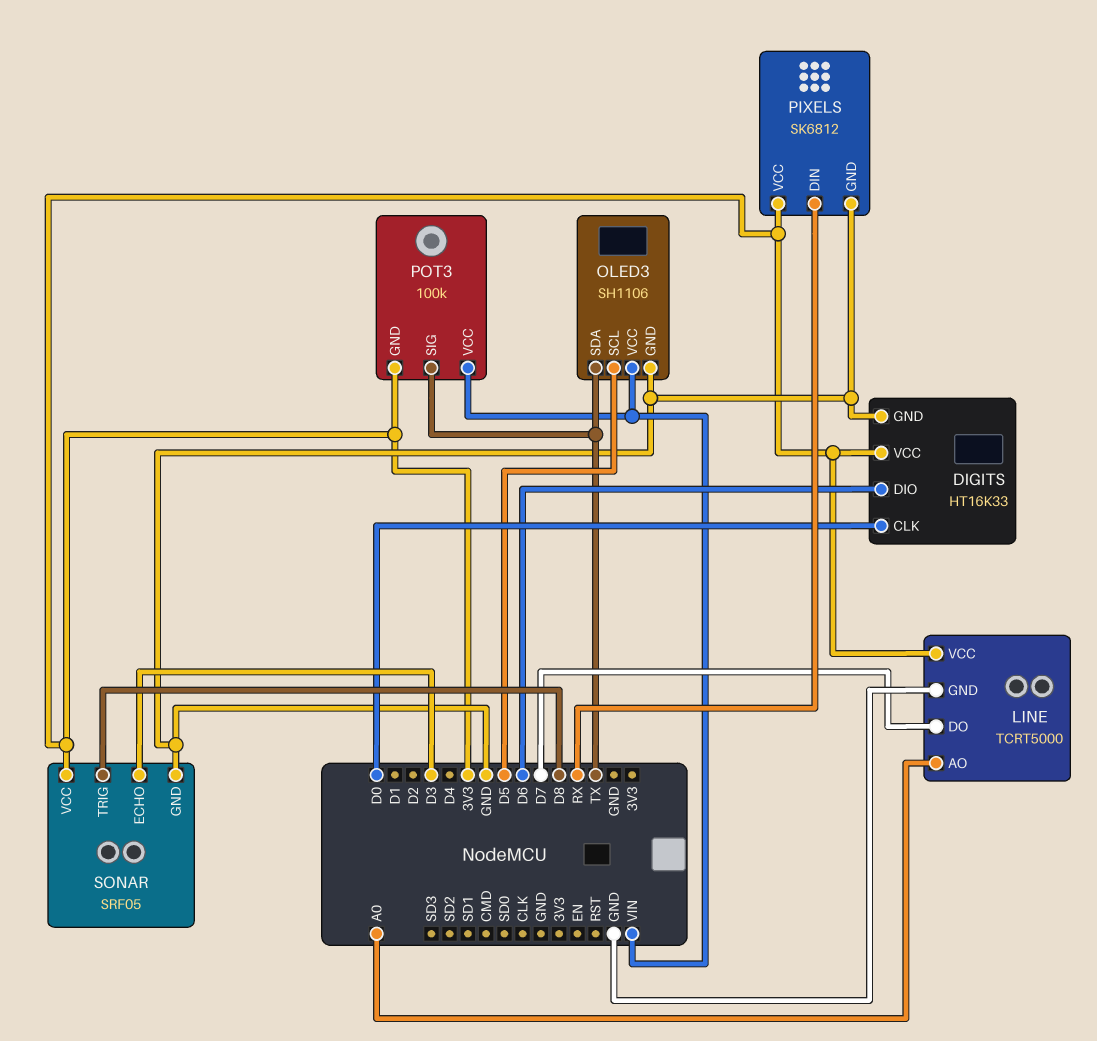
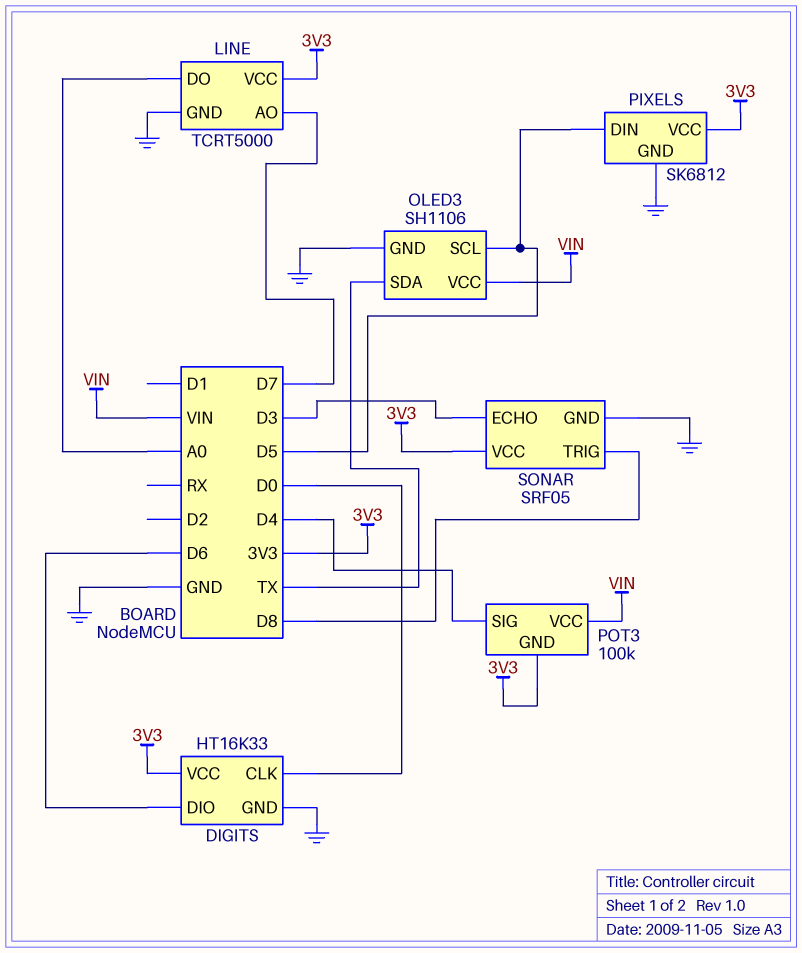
LINE pin AO: A0 -> D7
LINE pin DO: D7 -> A0
PIXELS pin DIN: RX -> D5
POT3 pin SIG: TX -> D4

